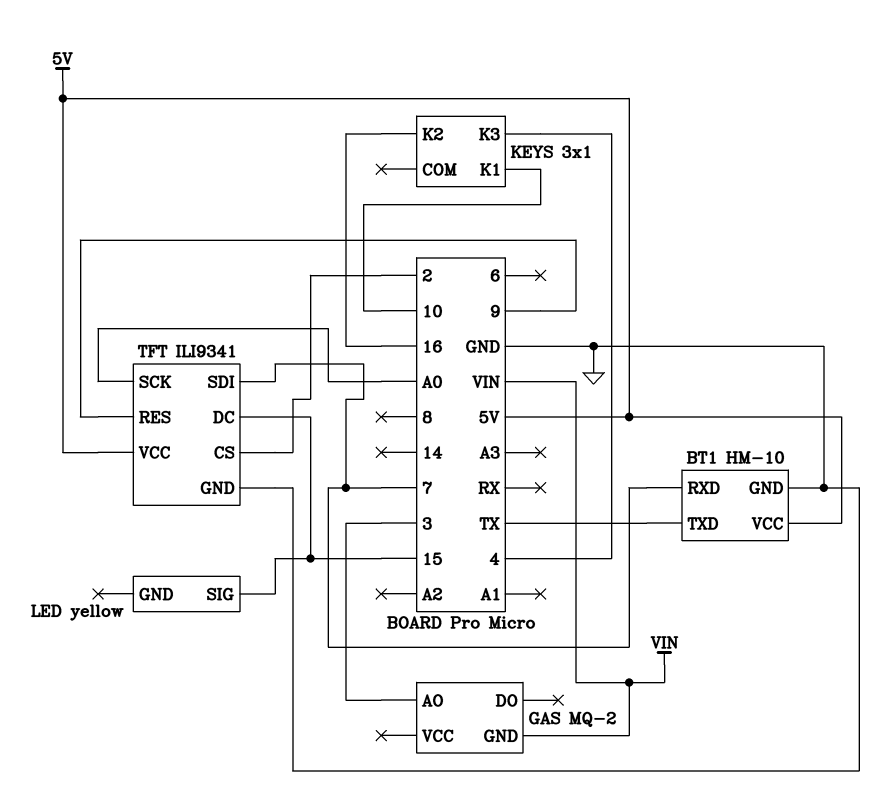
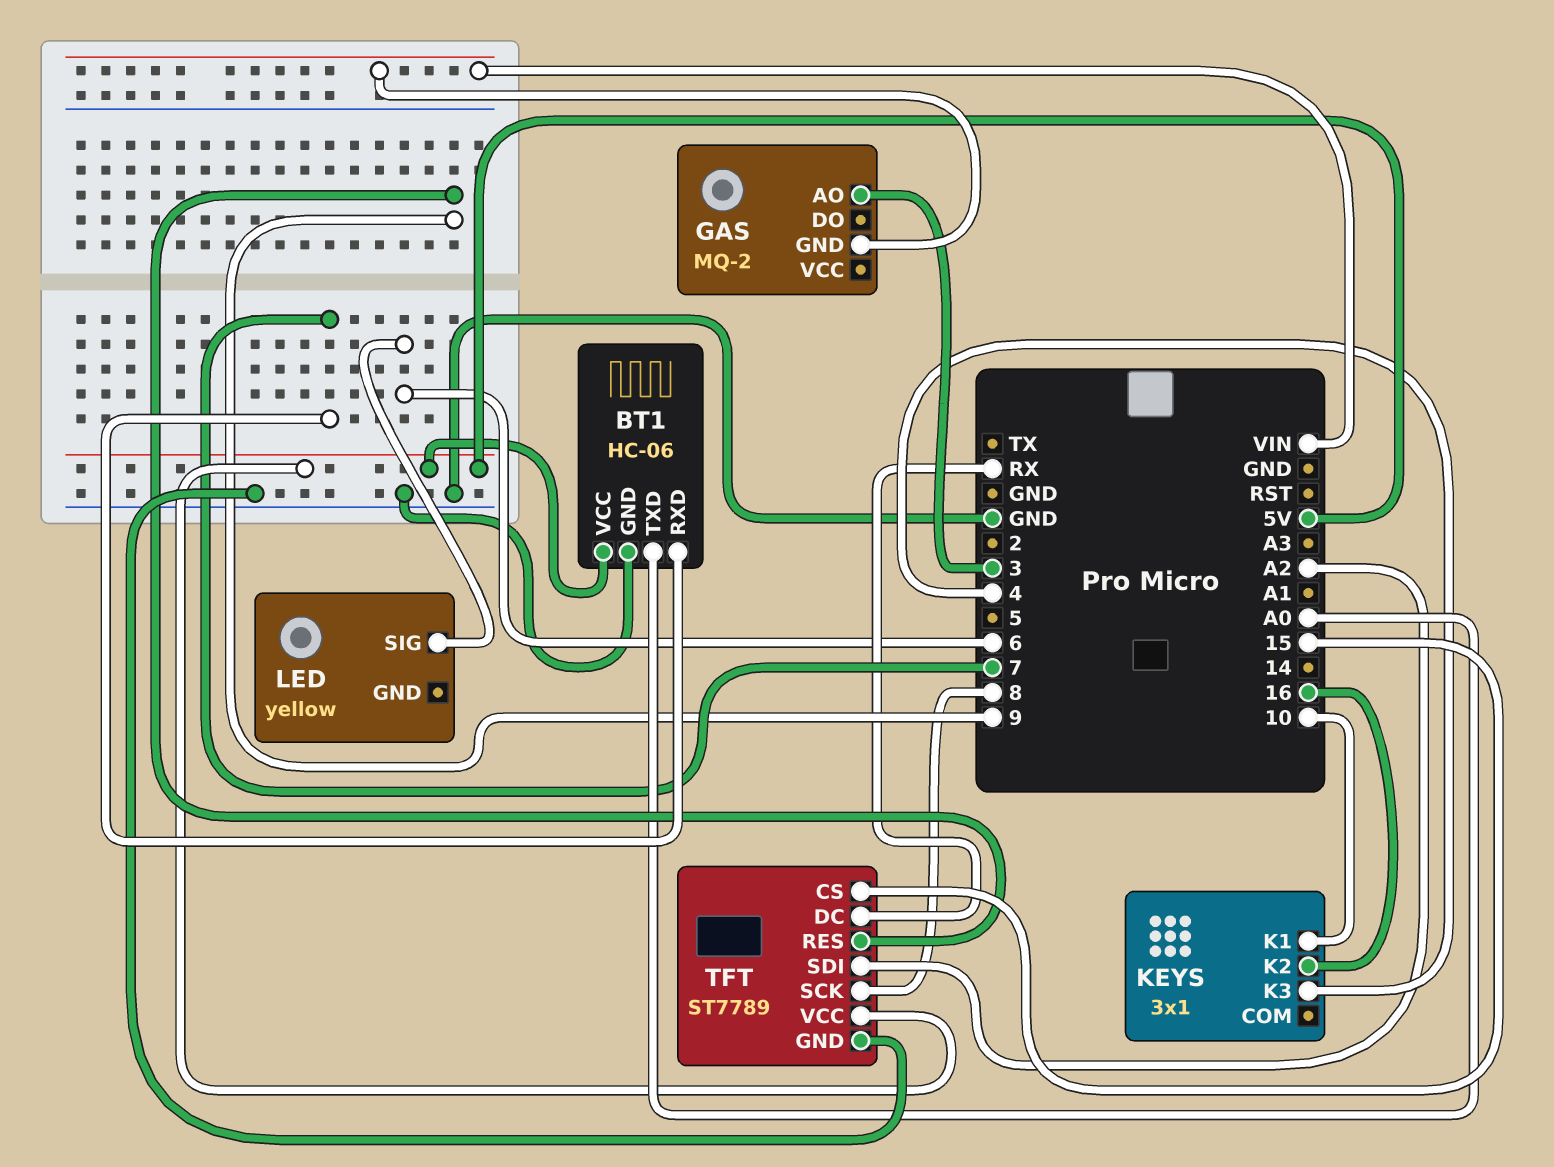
BT1: HM-10 -> HC-06
BT1 pin TXD: TX -> A0
LED pin SIG: 15 -> 6
TFT: ILI9341 -> ST7789
TFT pin CS: 2 -> 15
TFT pin DC: 15 -> RX
TFT pin SCK: A0 -> 8
TFT pin SDI: 7 -> A2

